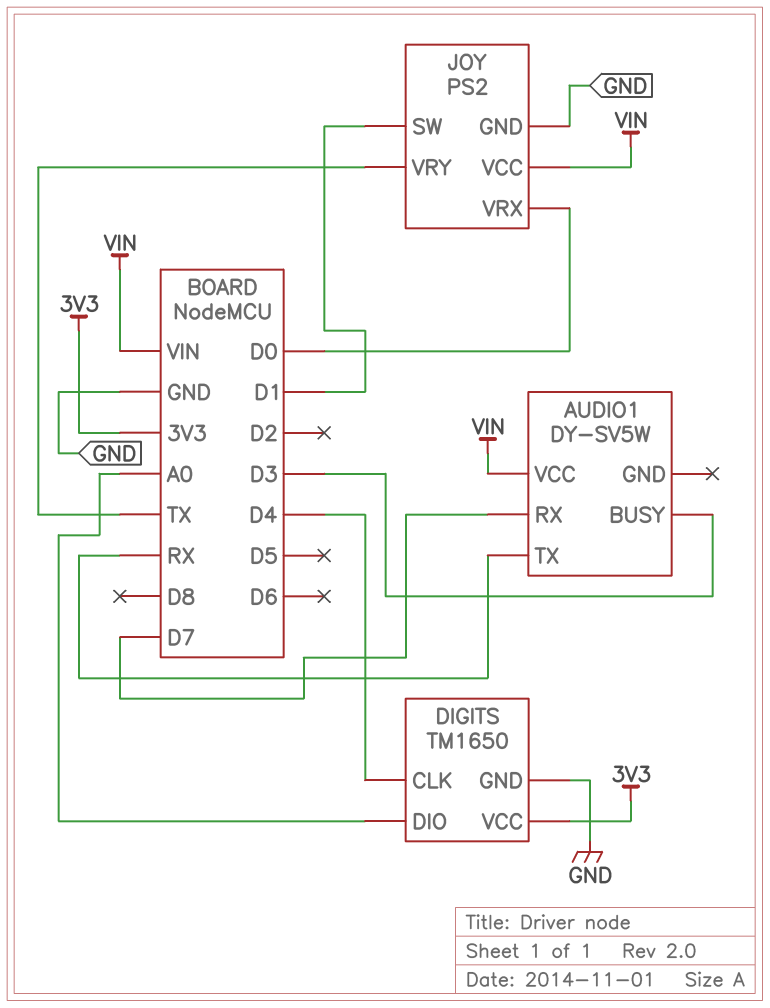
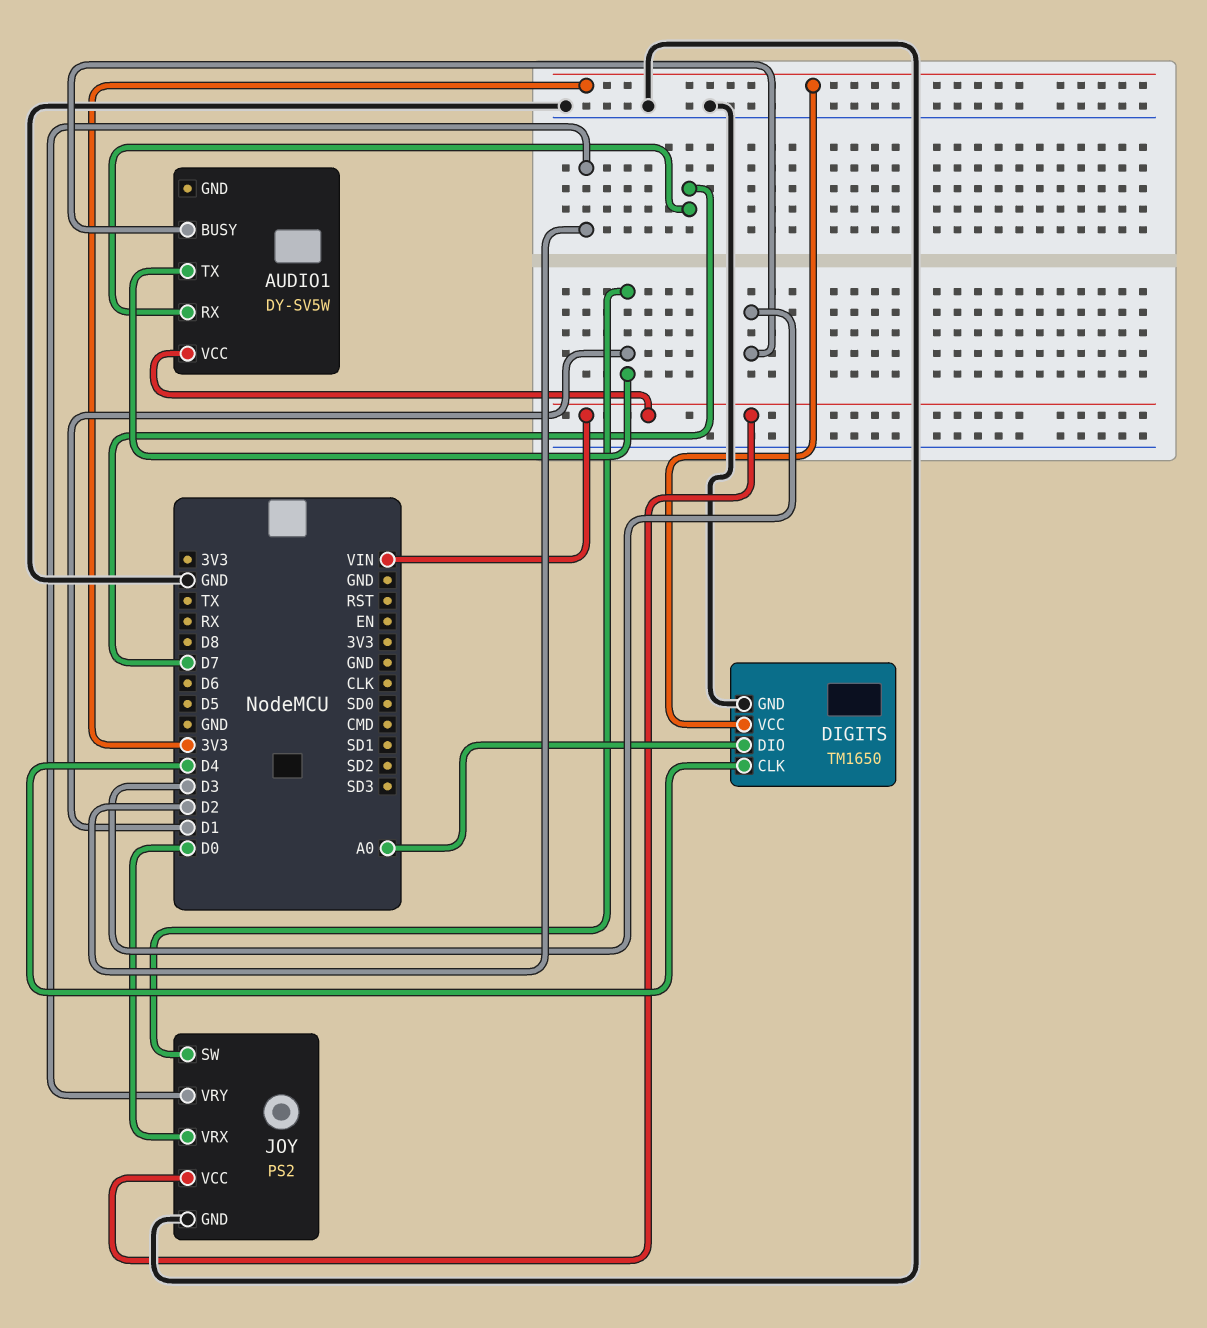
AUDIO1 pin TX: RX -> D1
JOY pin VRY: TX -> D2

